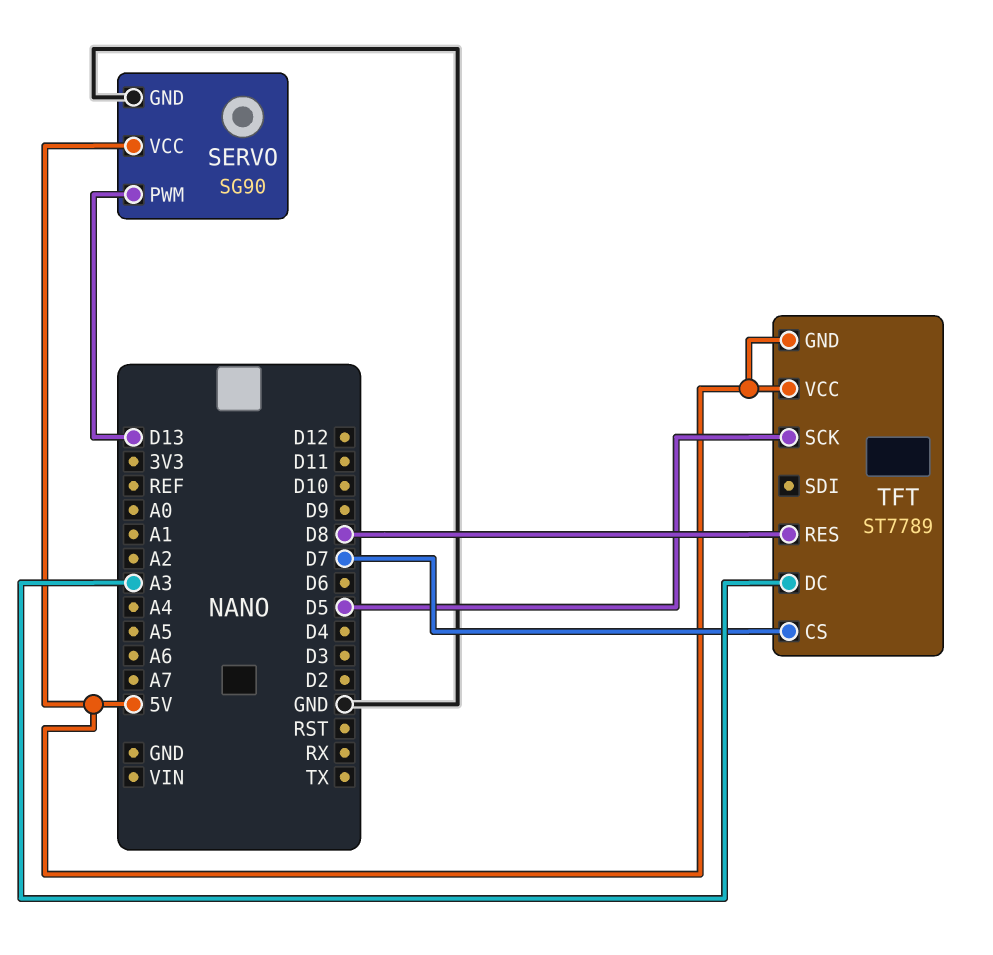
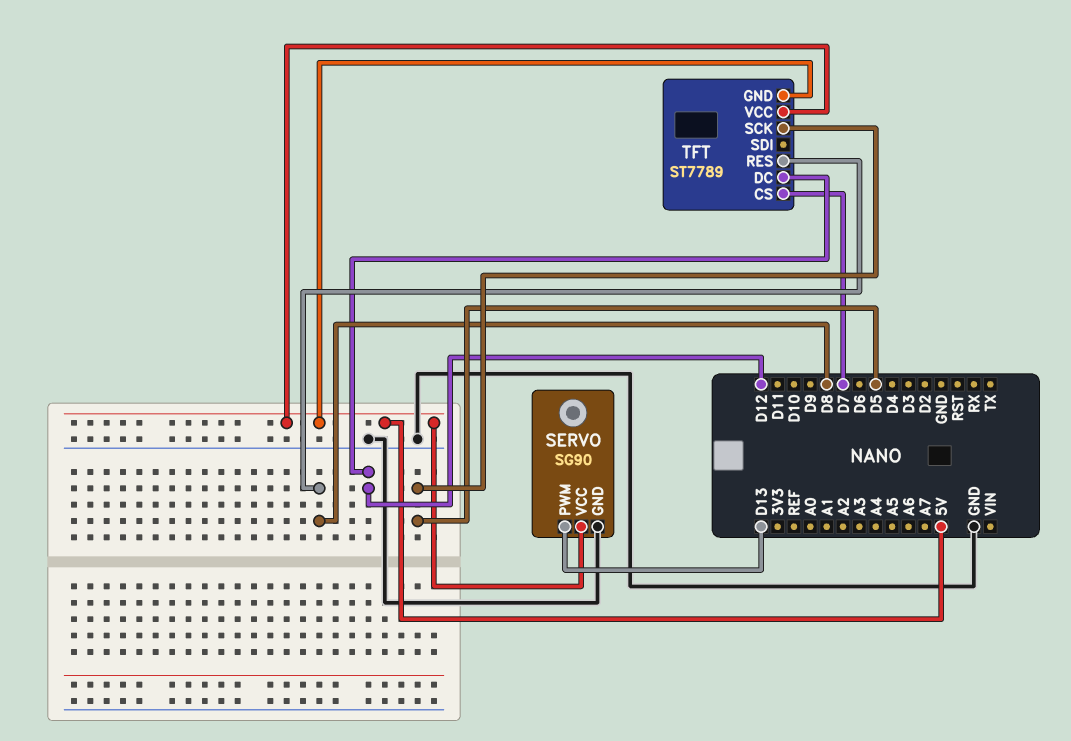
TFT pin DC: A3 -> D12

